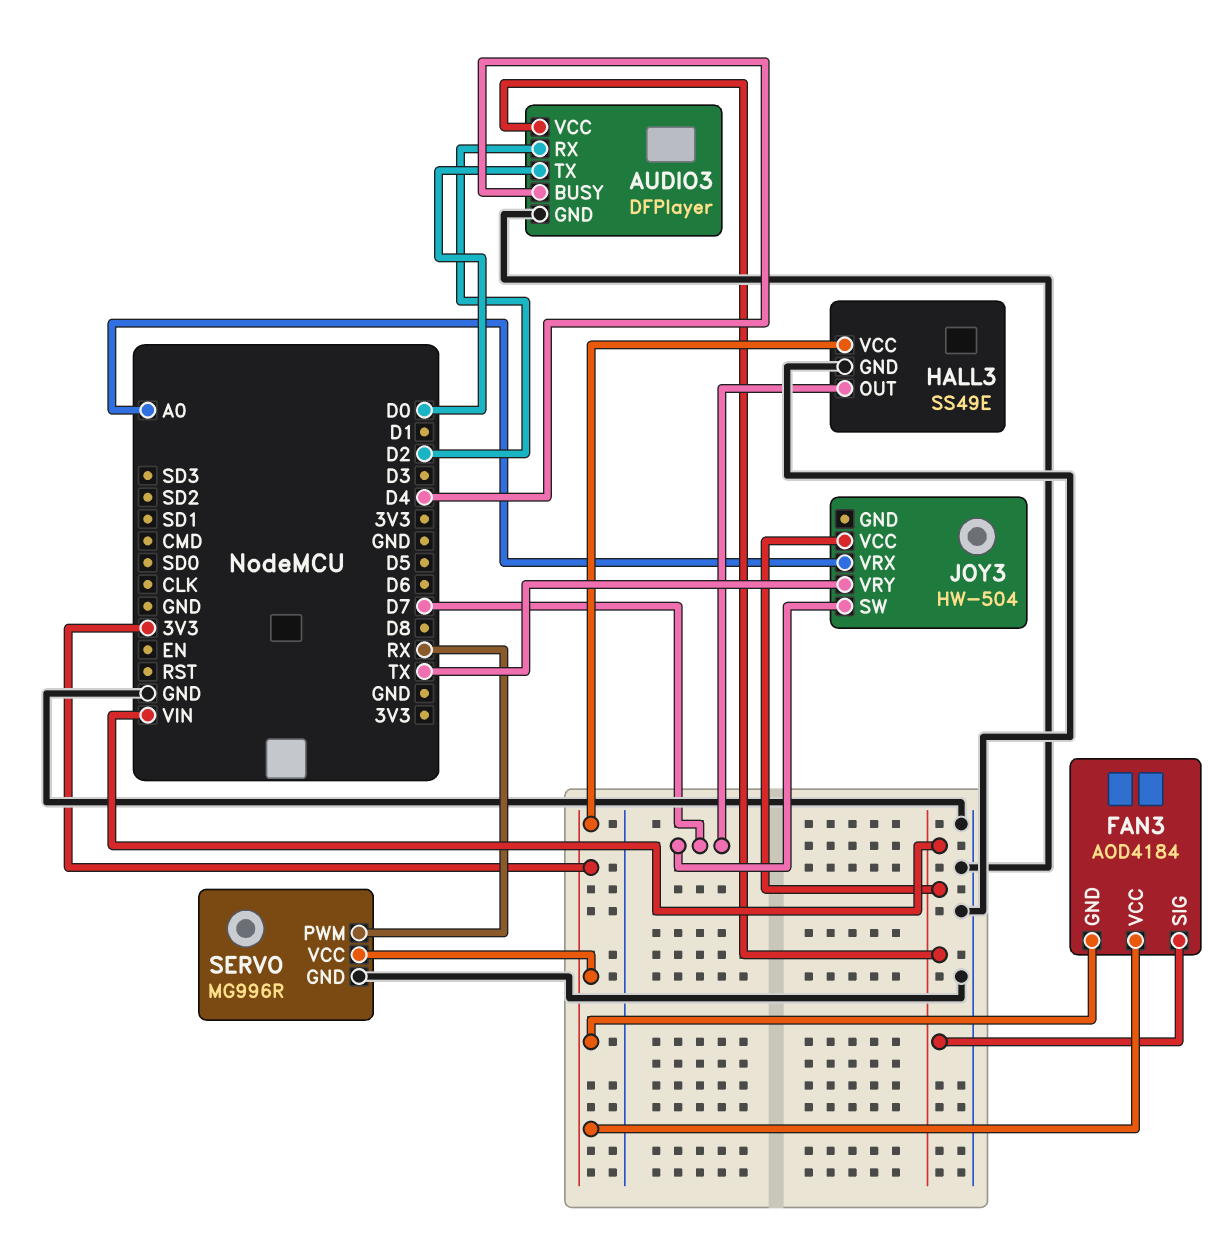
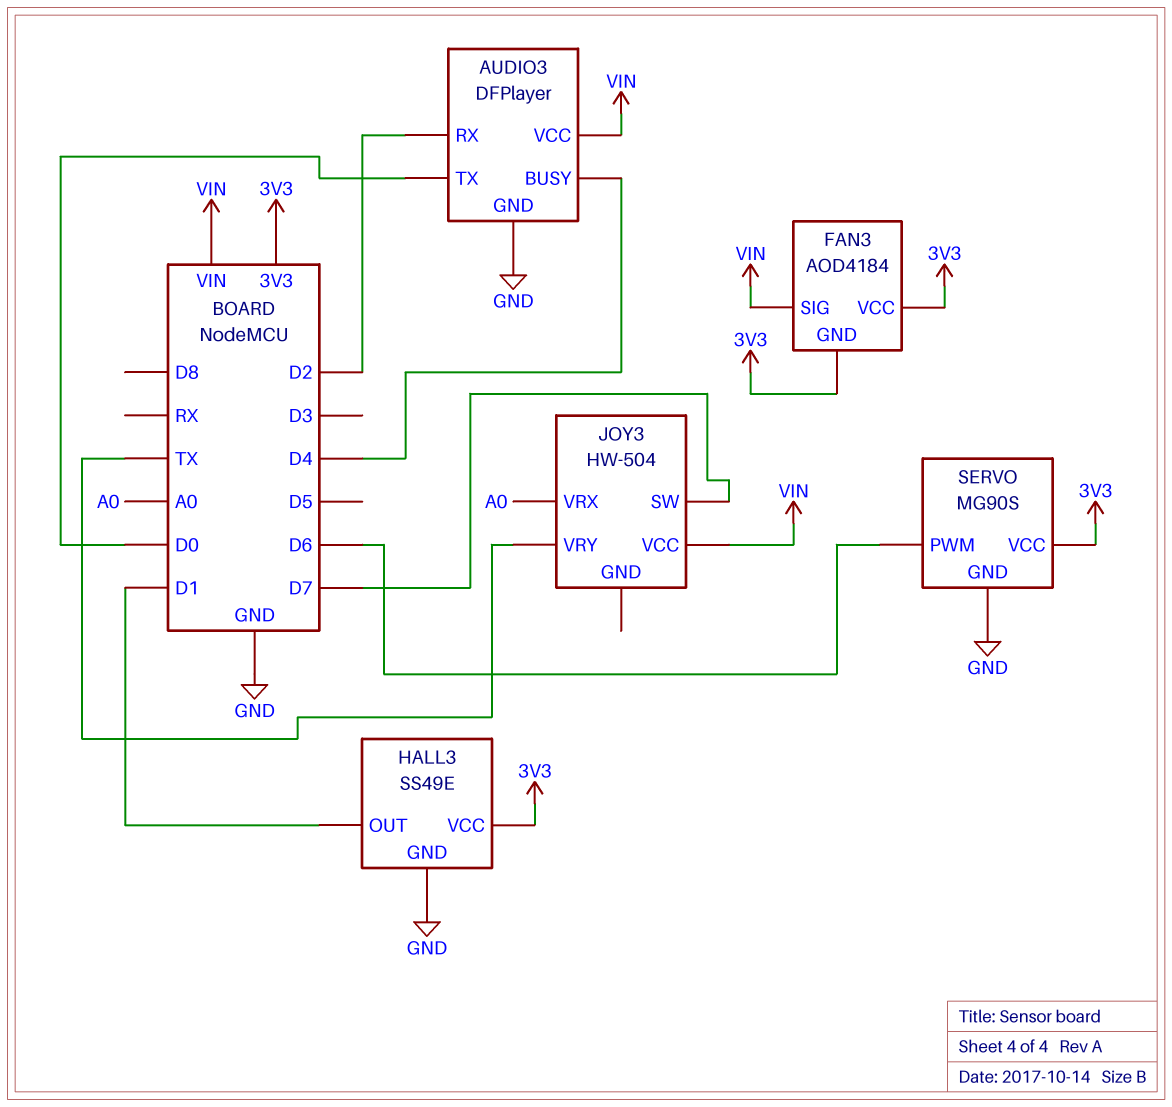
HALL3 pin OUT: D7 -> D1
SERVO: MG996R -> MG90S
SERVO pin PWM: RX -> D6

